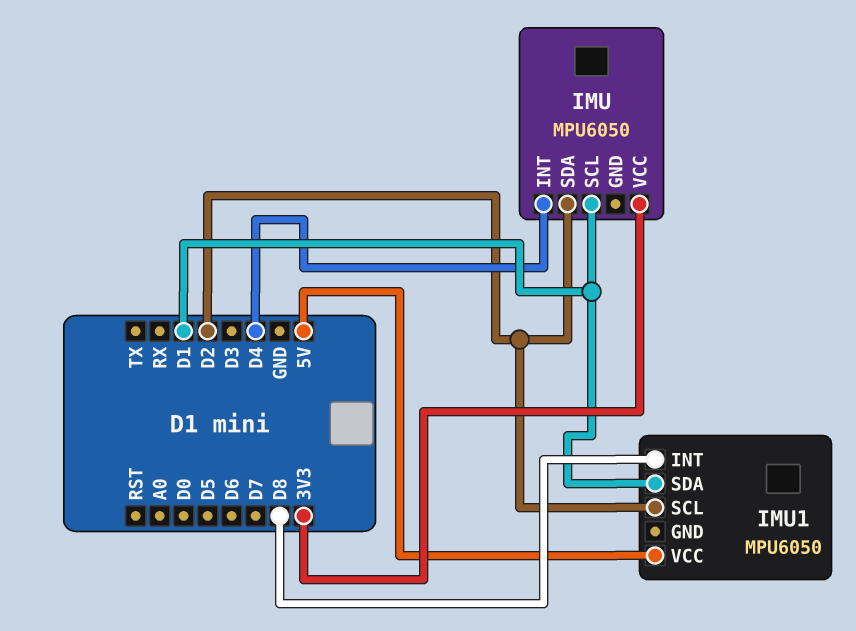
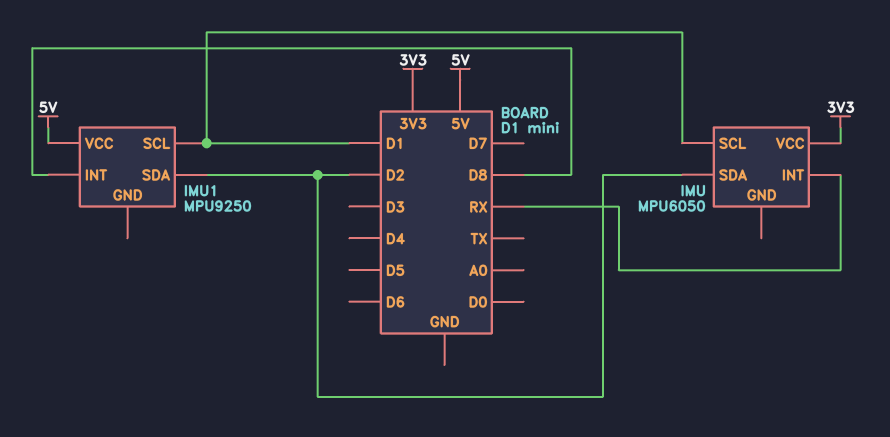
IMU pin INT: D4 -> RX
IMU1: MPU6050 -> MPU9250
IMU1 pin SCL: D2 -> D1
IMU1 pin SDA: D1 -> D2

